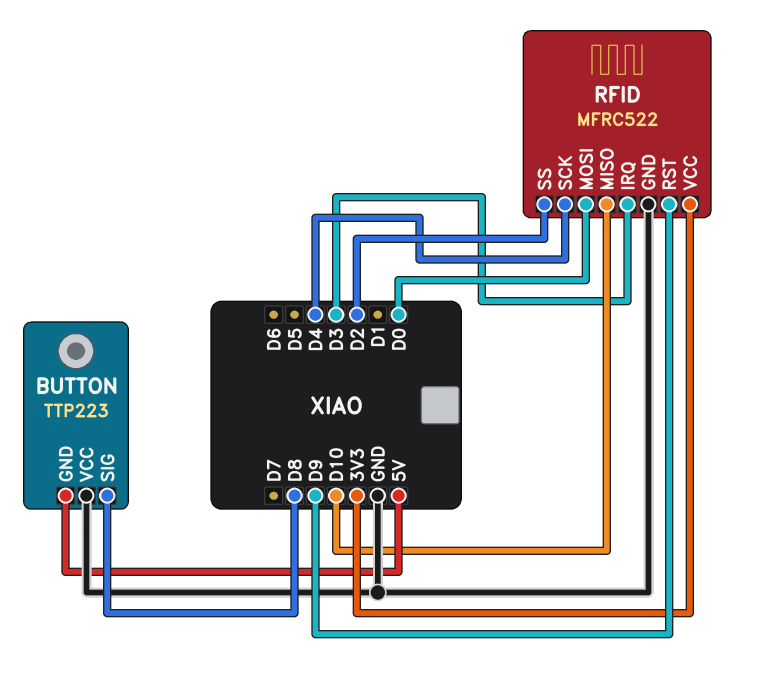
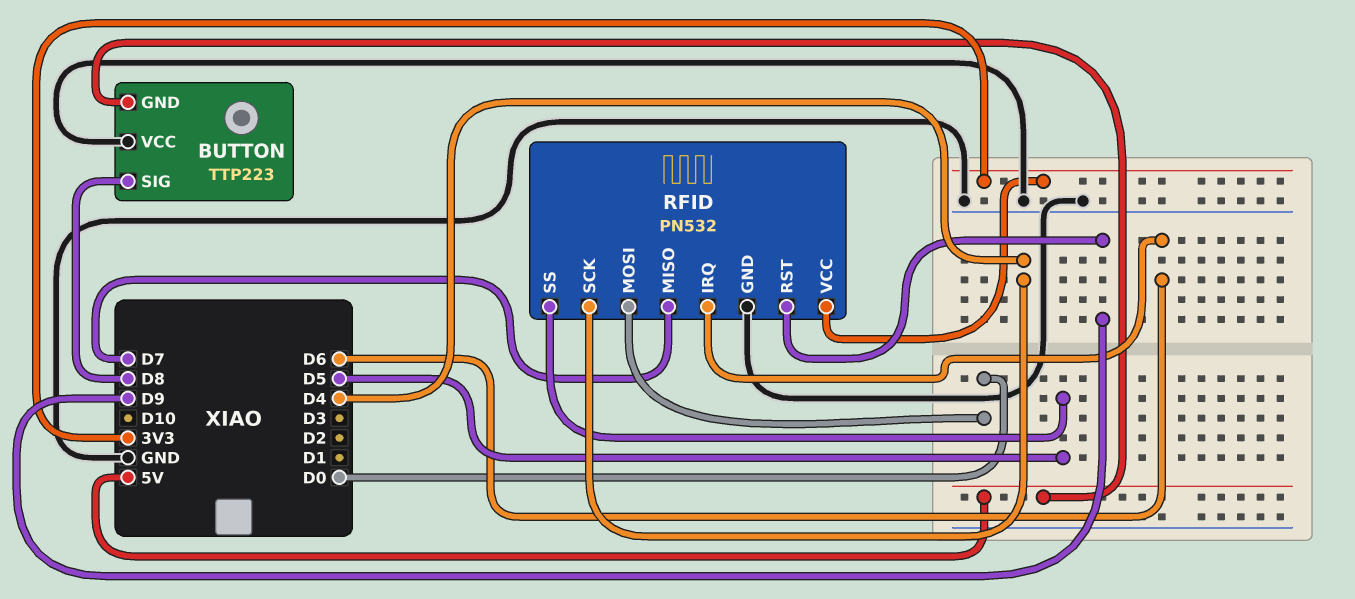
RFID: MFRC522 -> PN532
RFID pin IRQ: D3 -> D6
RFID pin MISO: D10 -> D7
RFID pin SS: D2 -> D5

